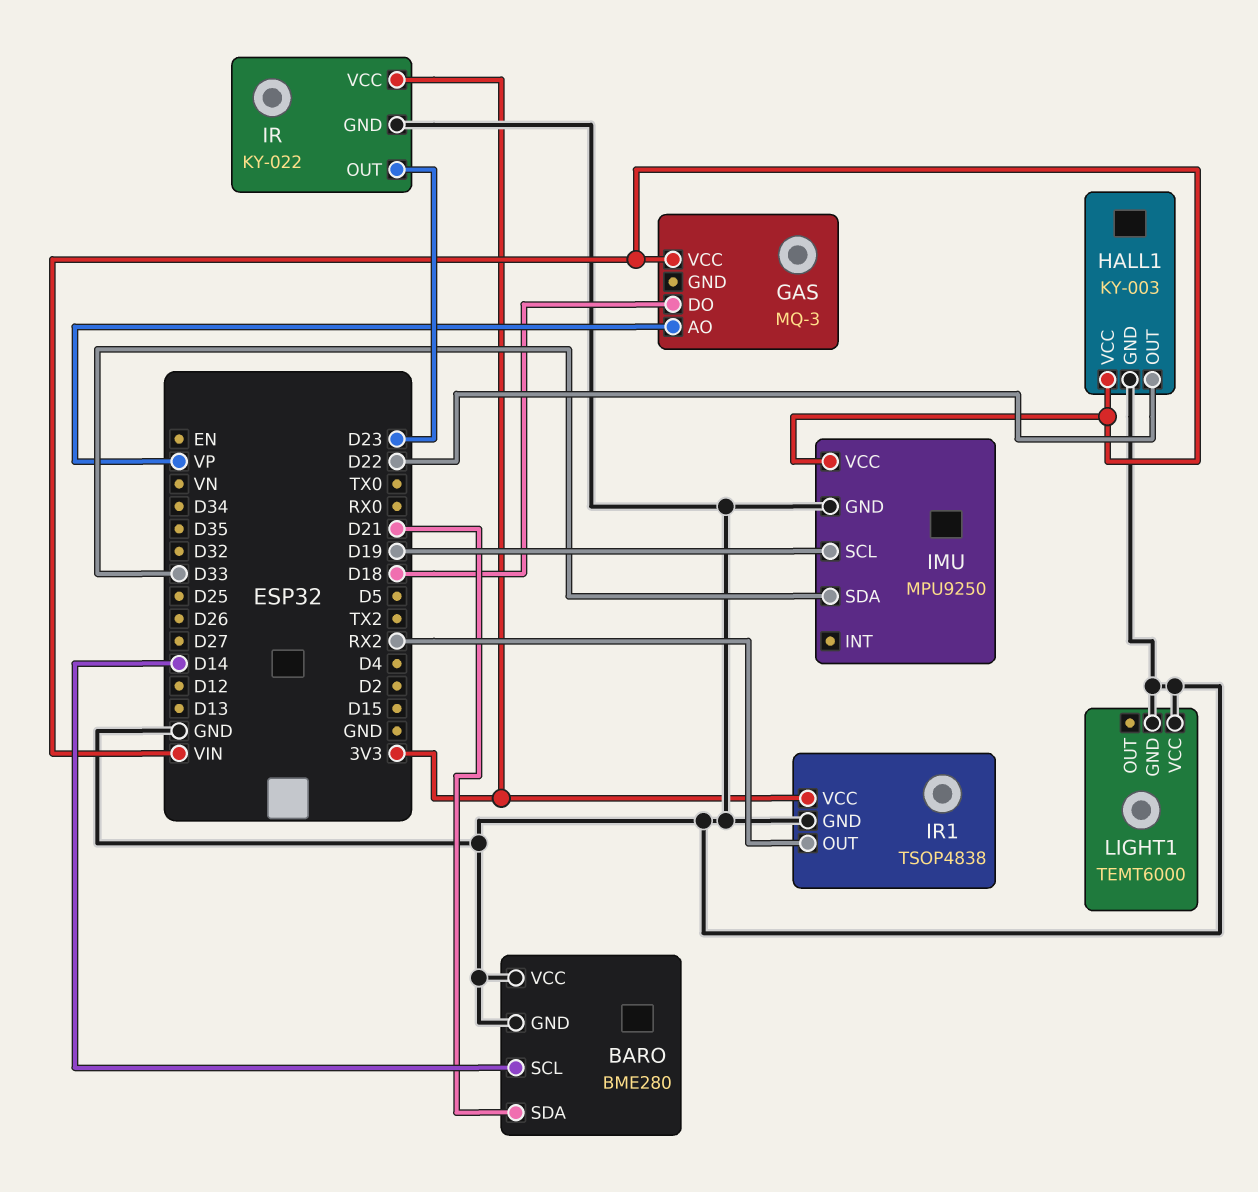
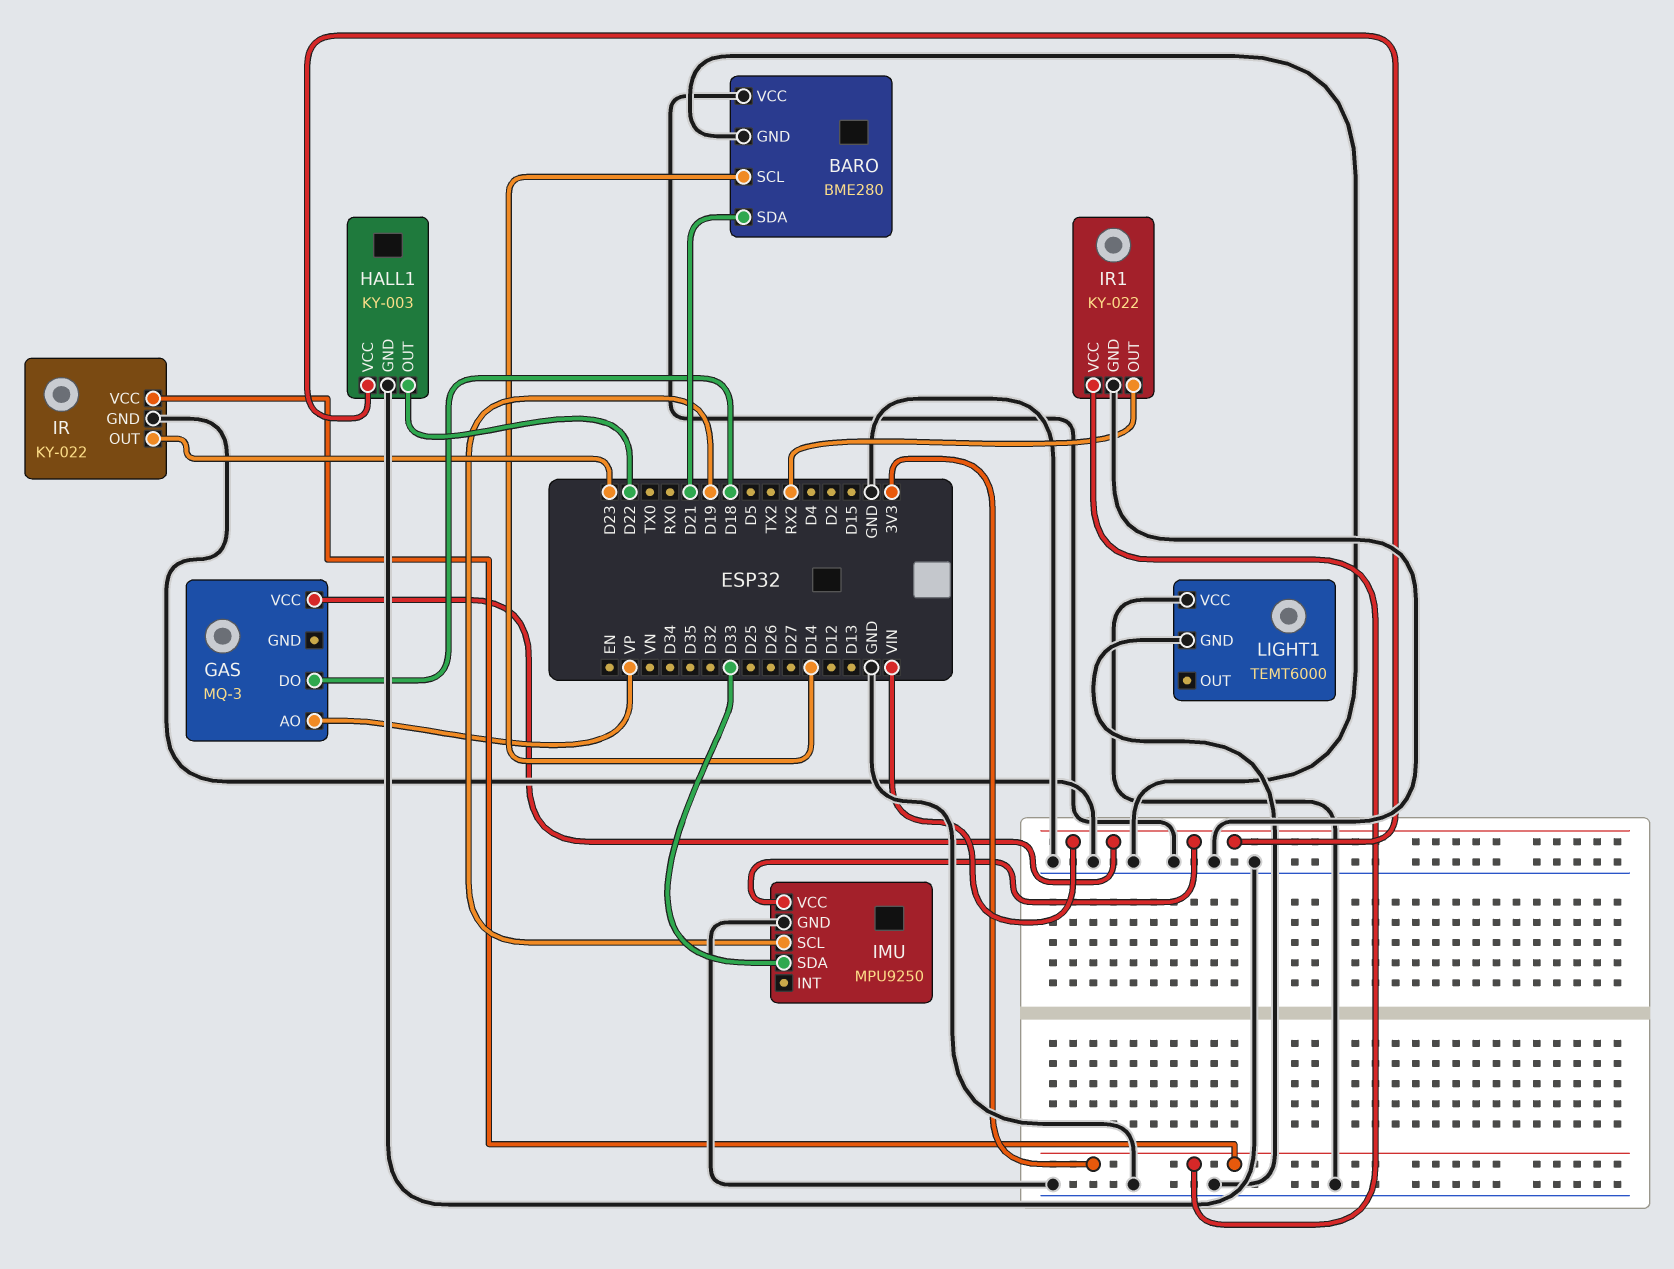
IR1: TSOP4838 -> KY-022

